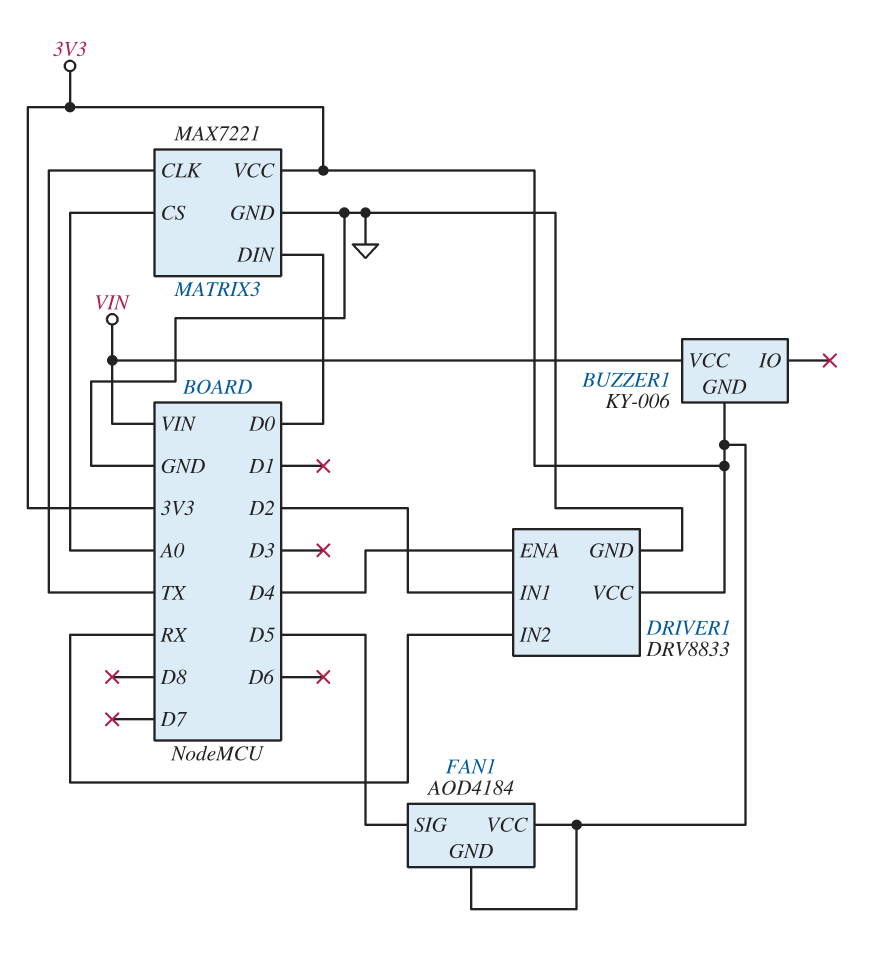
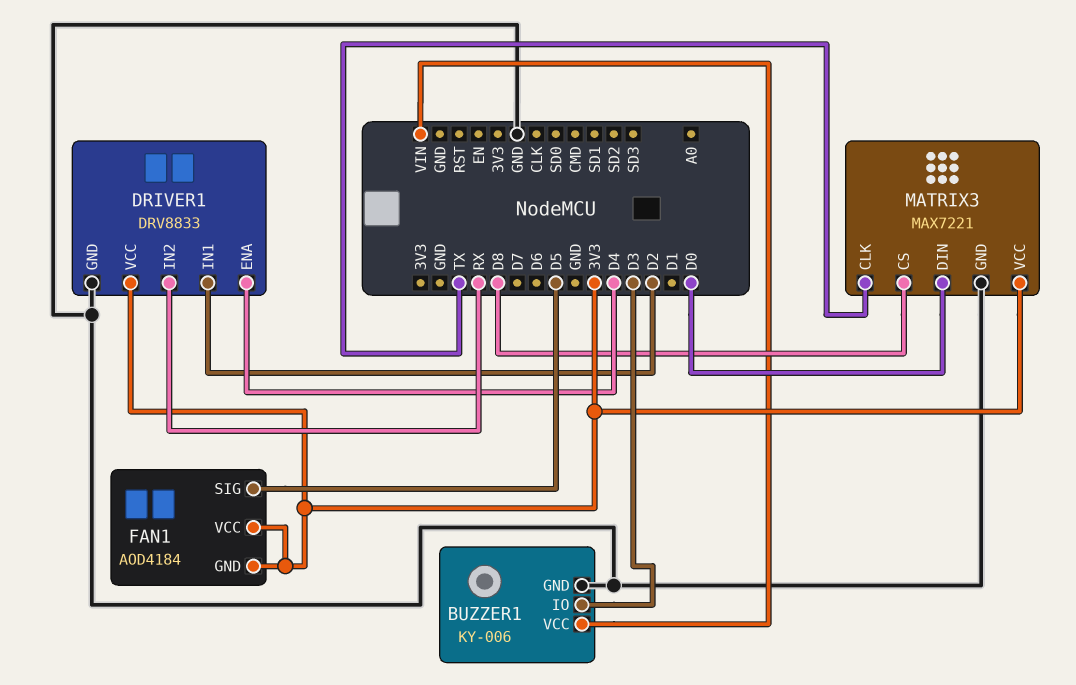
BUZZER1 pin GND: 3V3 -> GND
BUZZER1 pin IO: none -> D3
MATRIX3 pin CS: A0 -> D8

